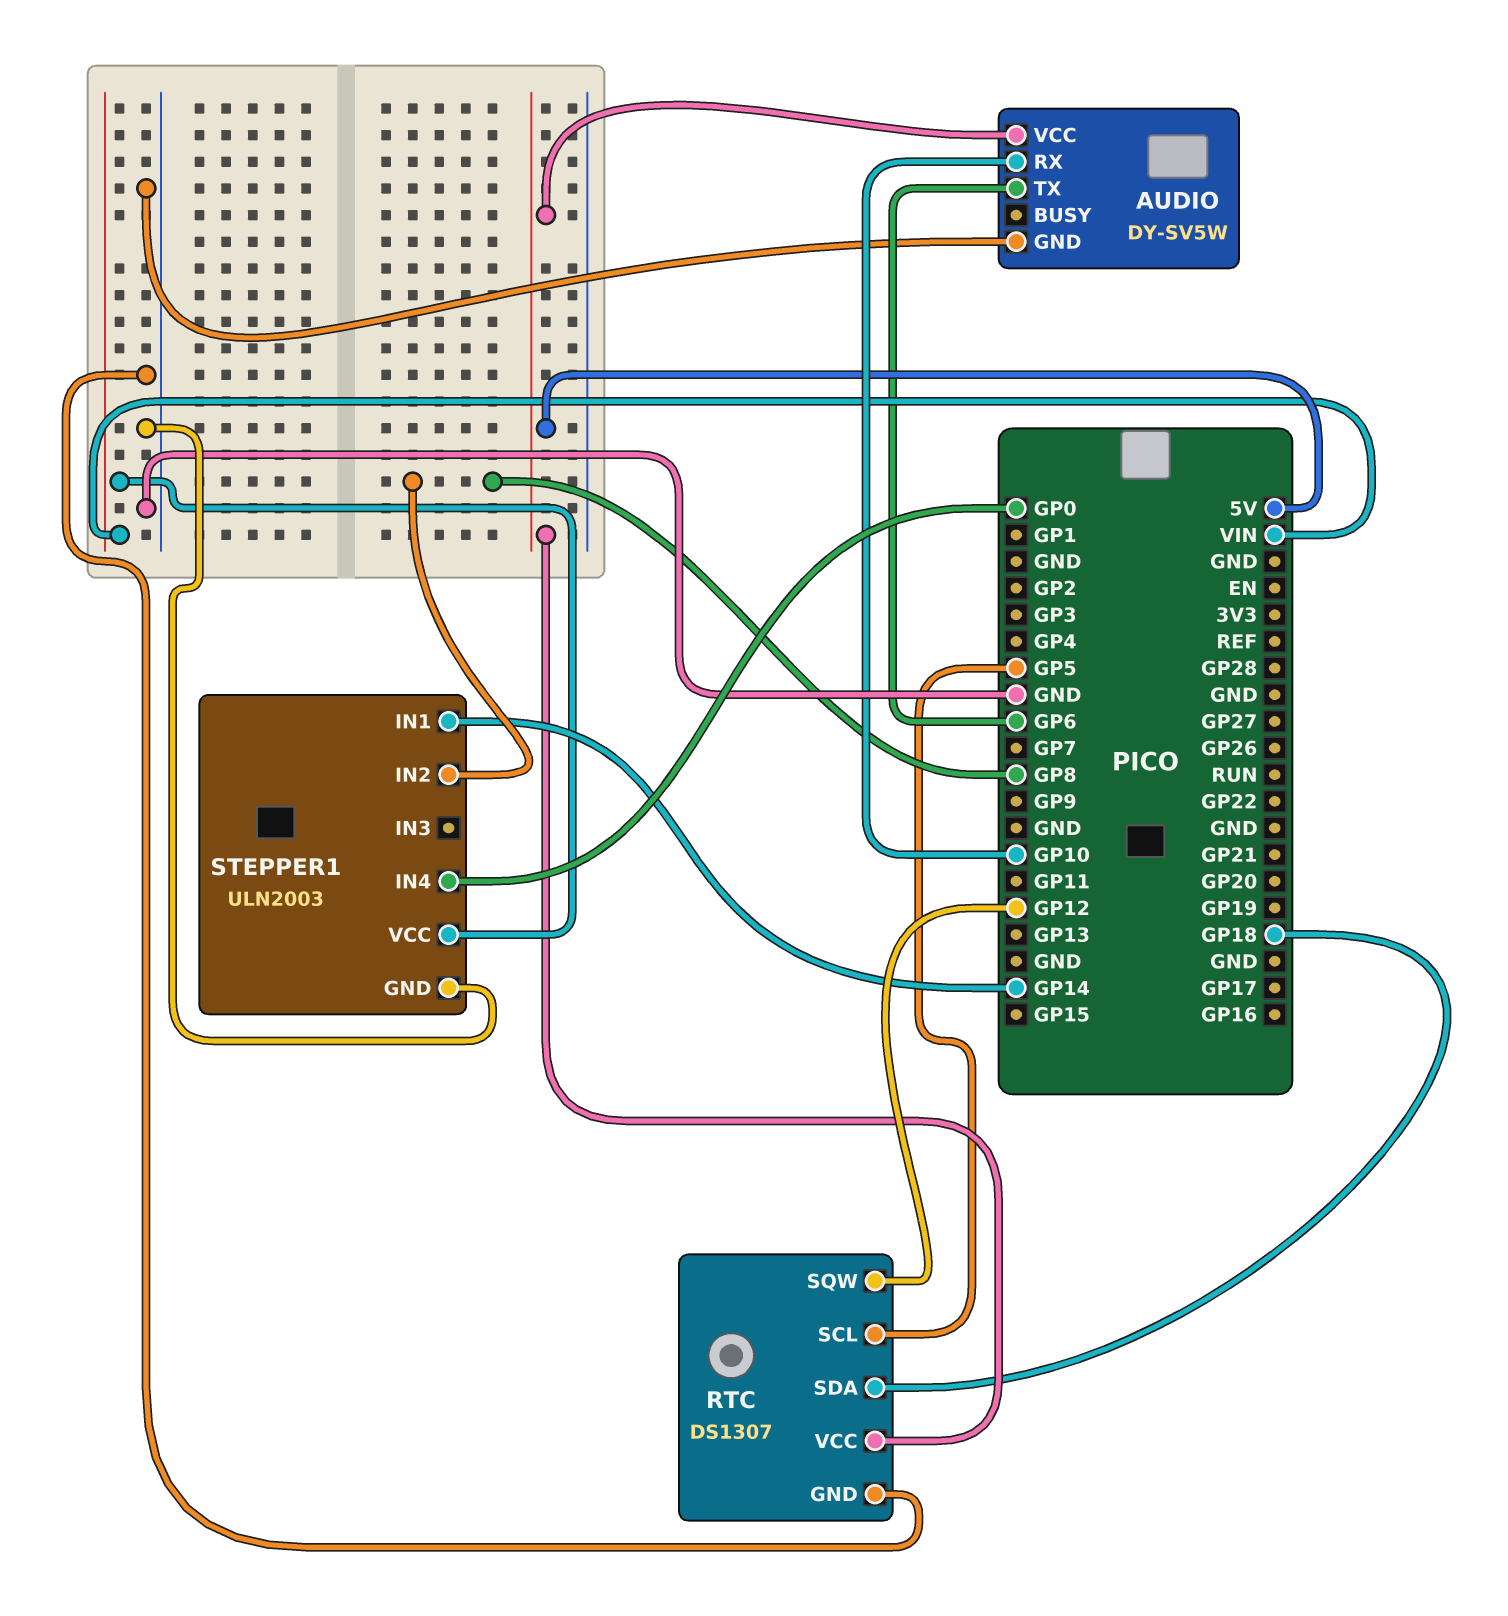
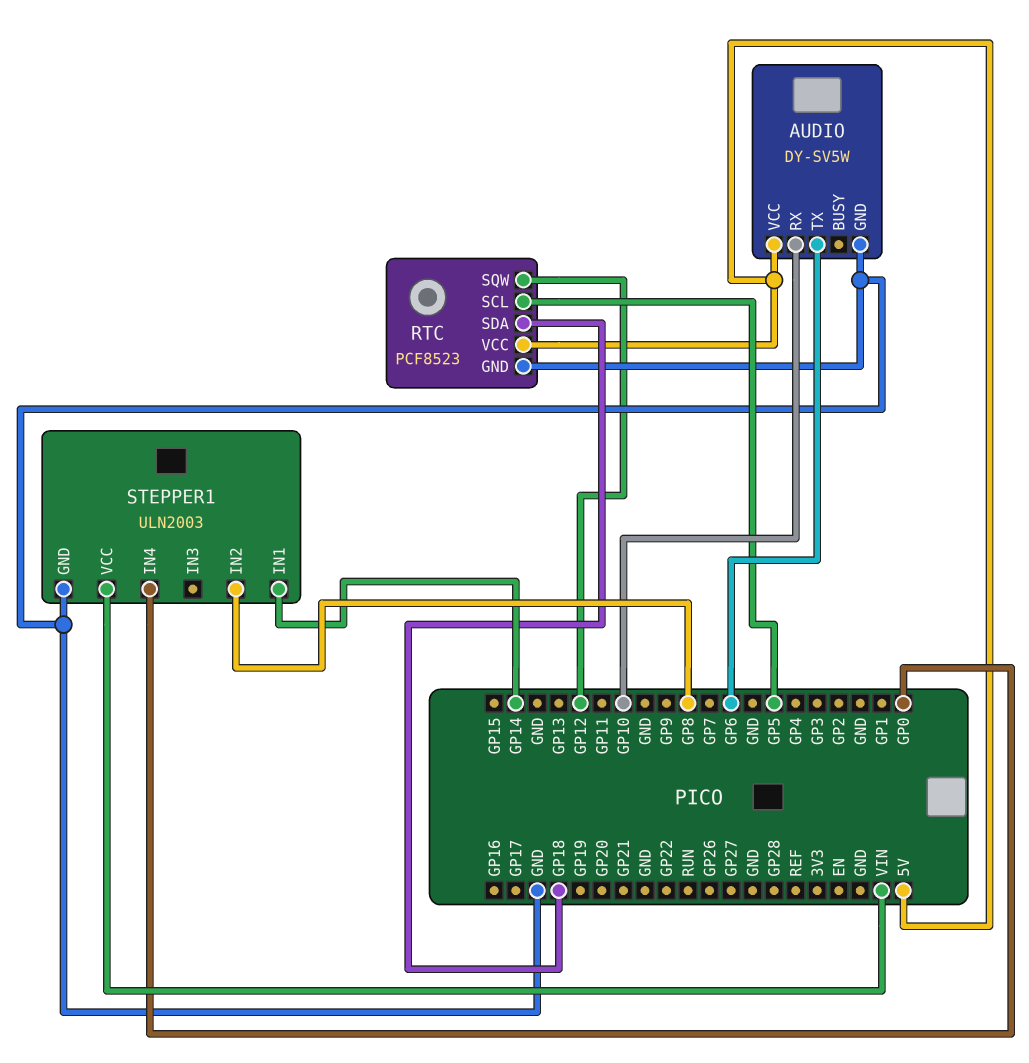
RTC: DS1307 -> PCF8523

